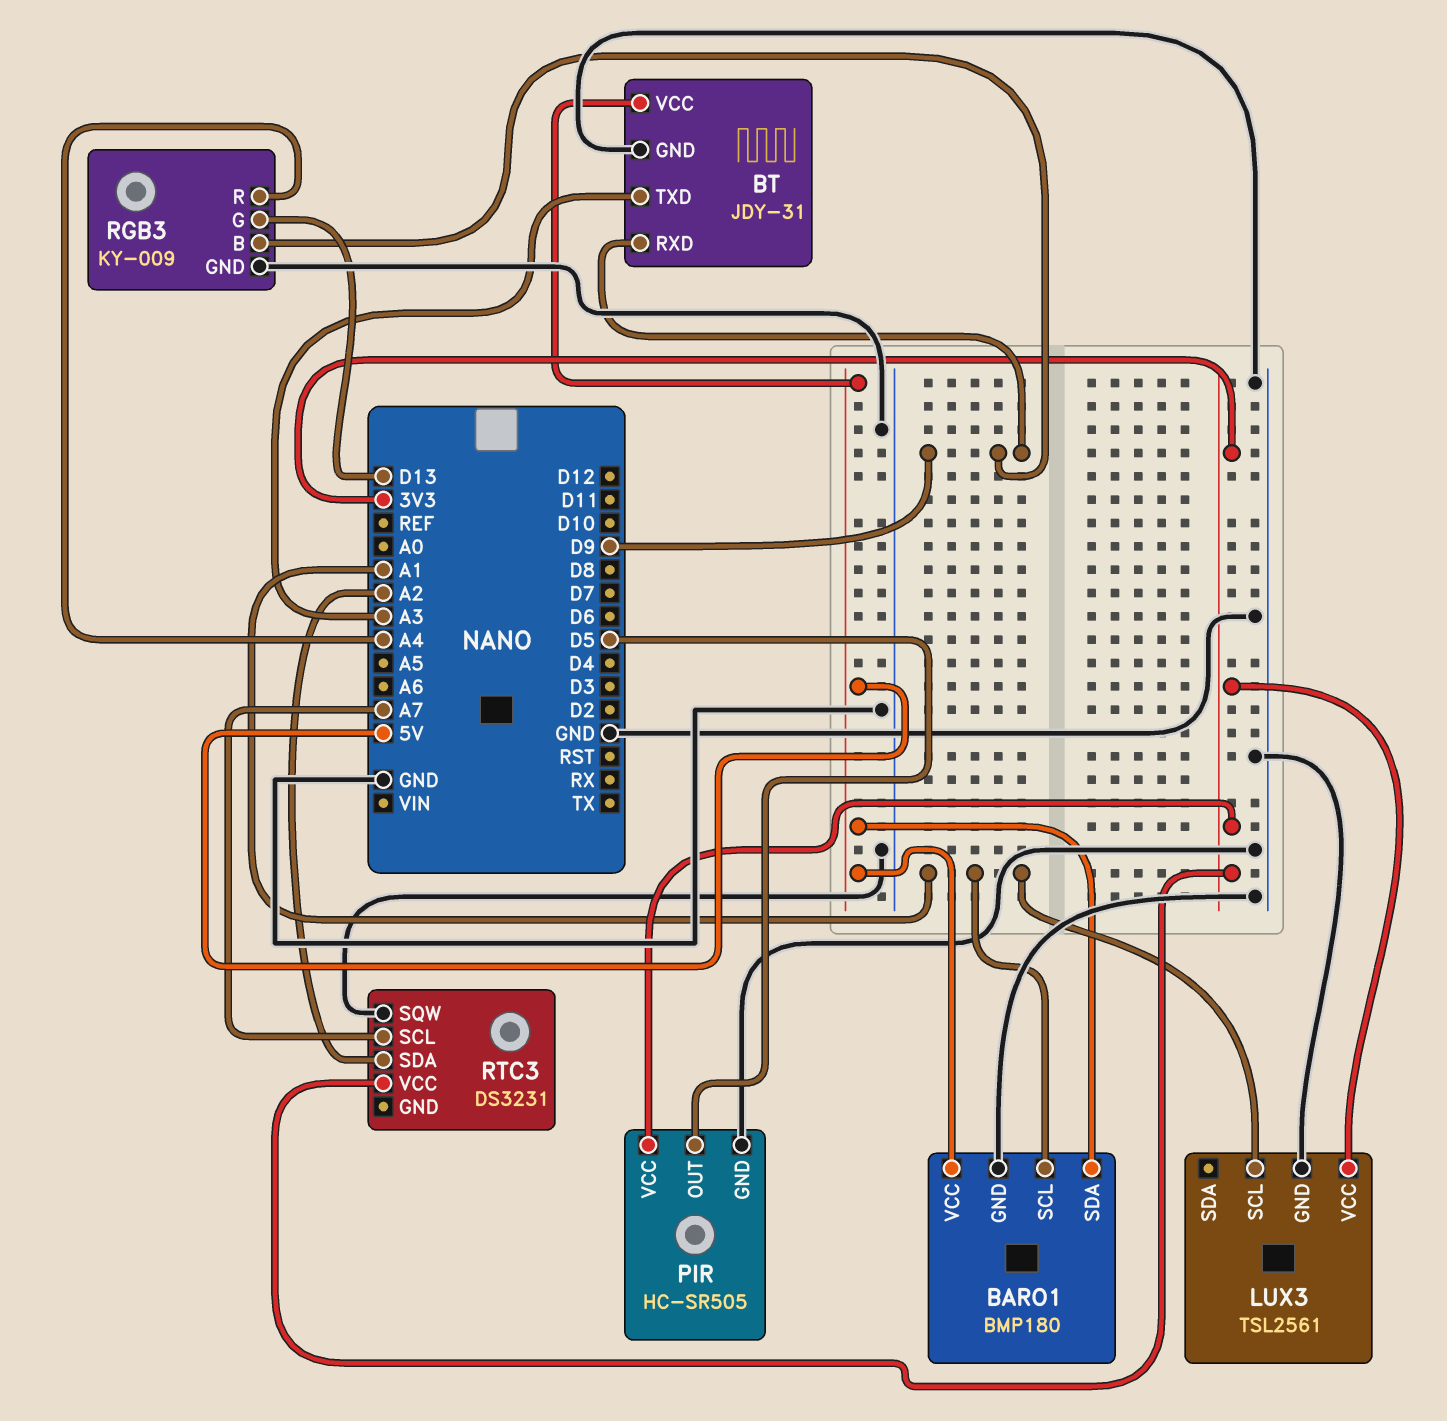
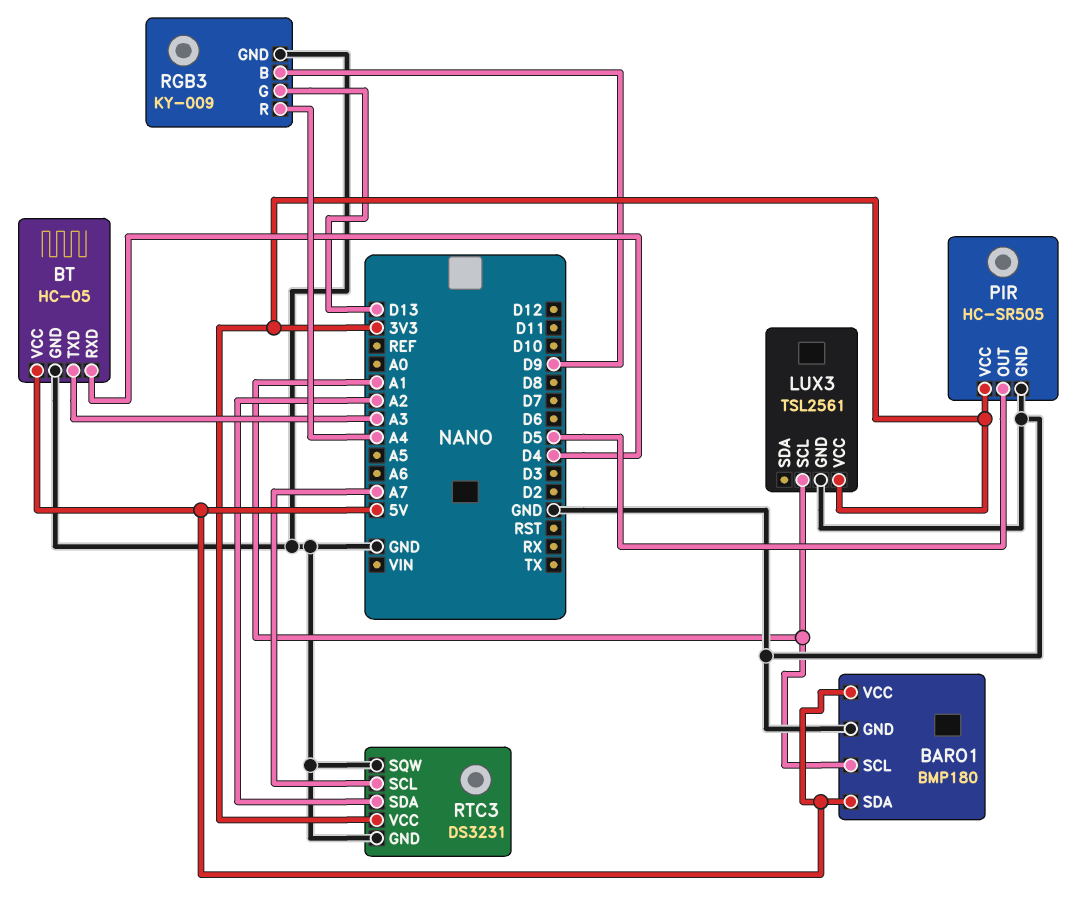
BT: JDY-31 -> HC-05
BT pin RXD: D9 -> D4
RTC3 pin GND: none -> GND

